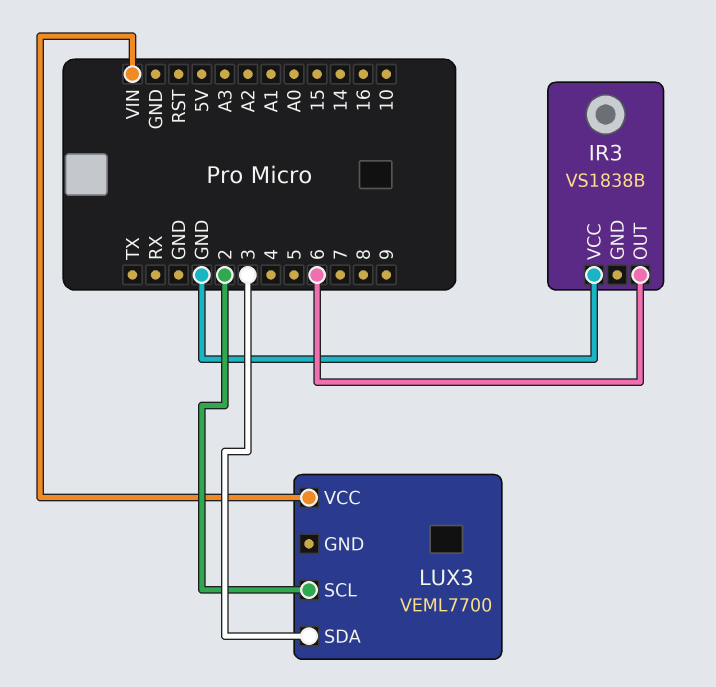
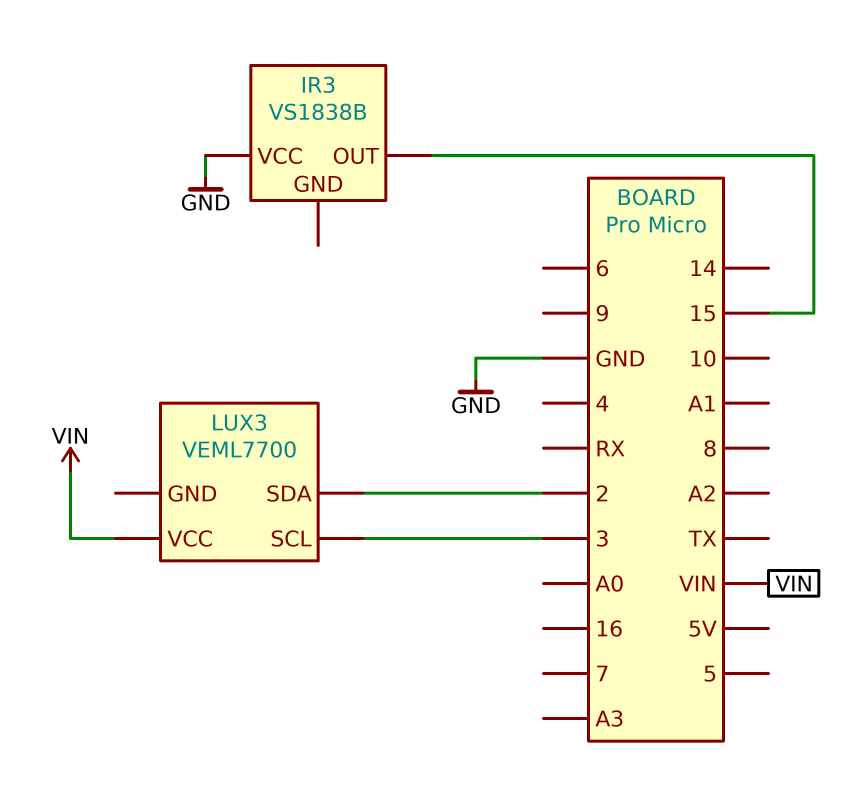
IR3 pin OUT: 6 -> 15
LUX3 pin SCL: 2 -> 3
LUX3 pin SDA: 3 -> 2

